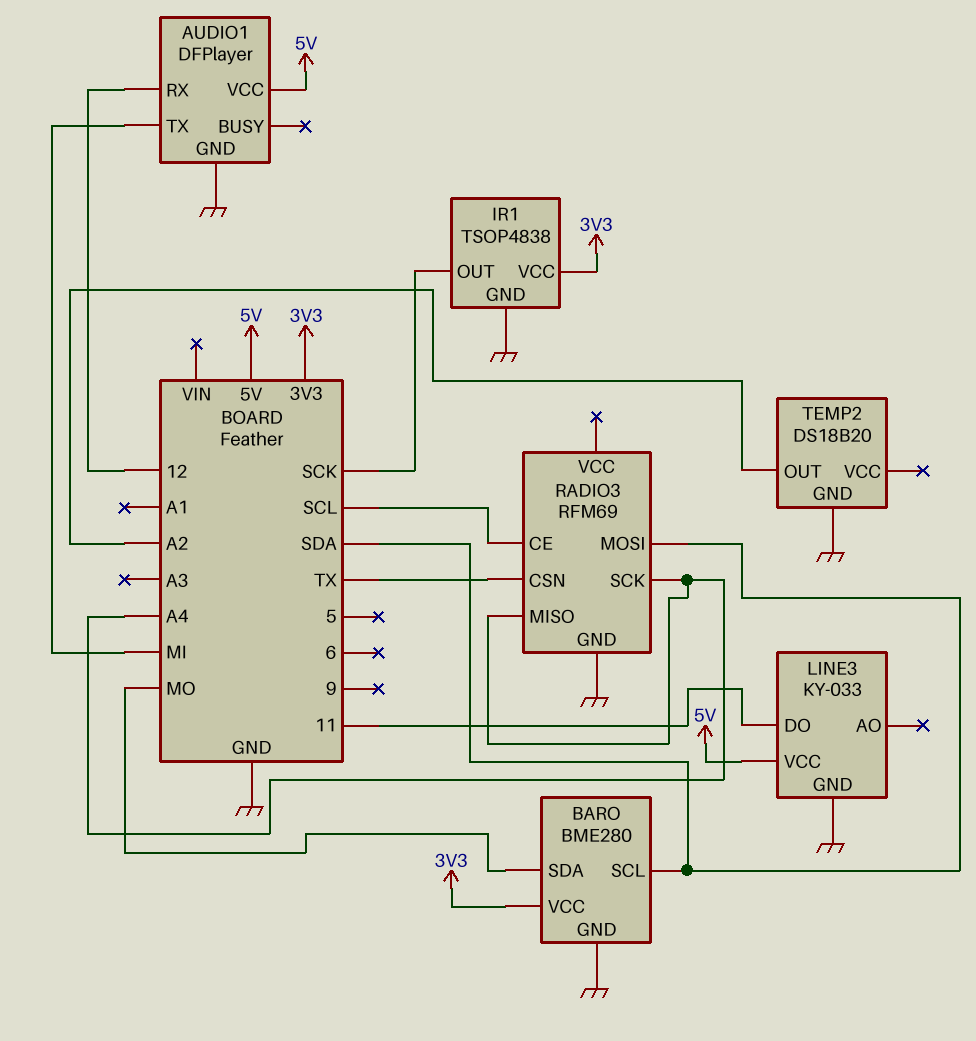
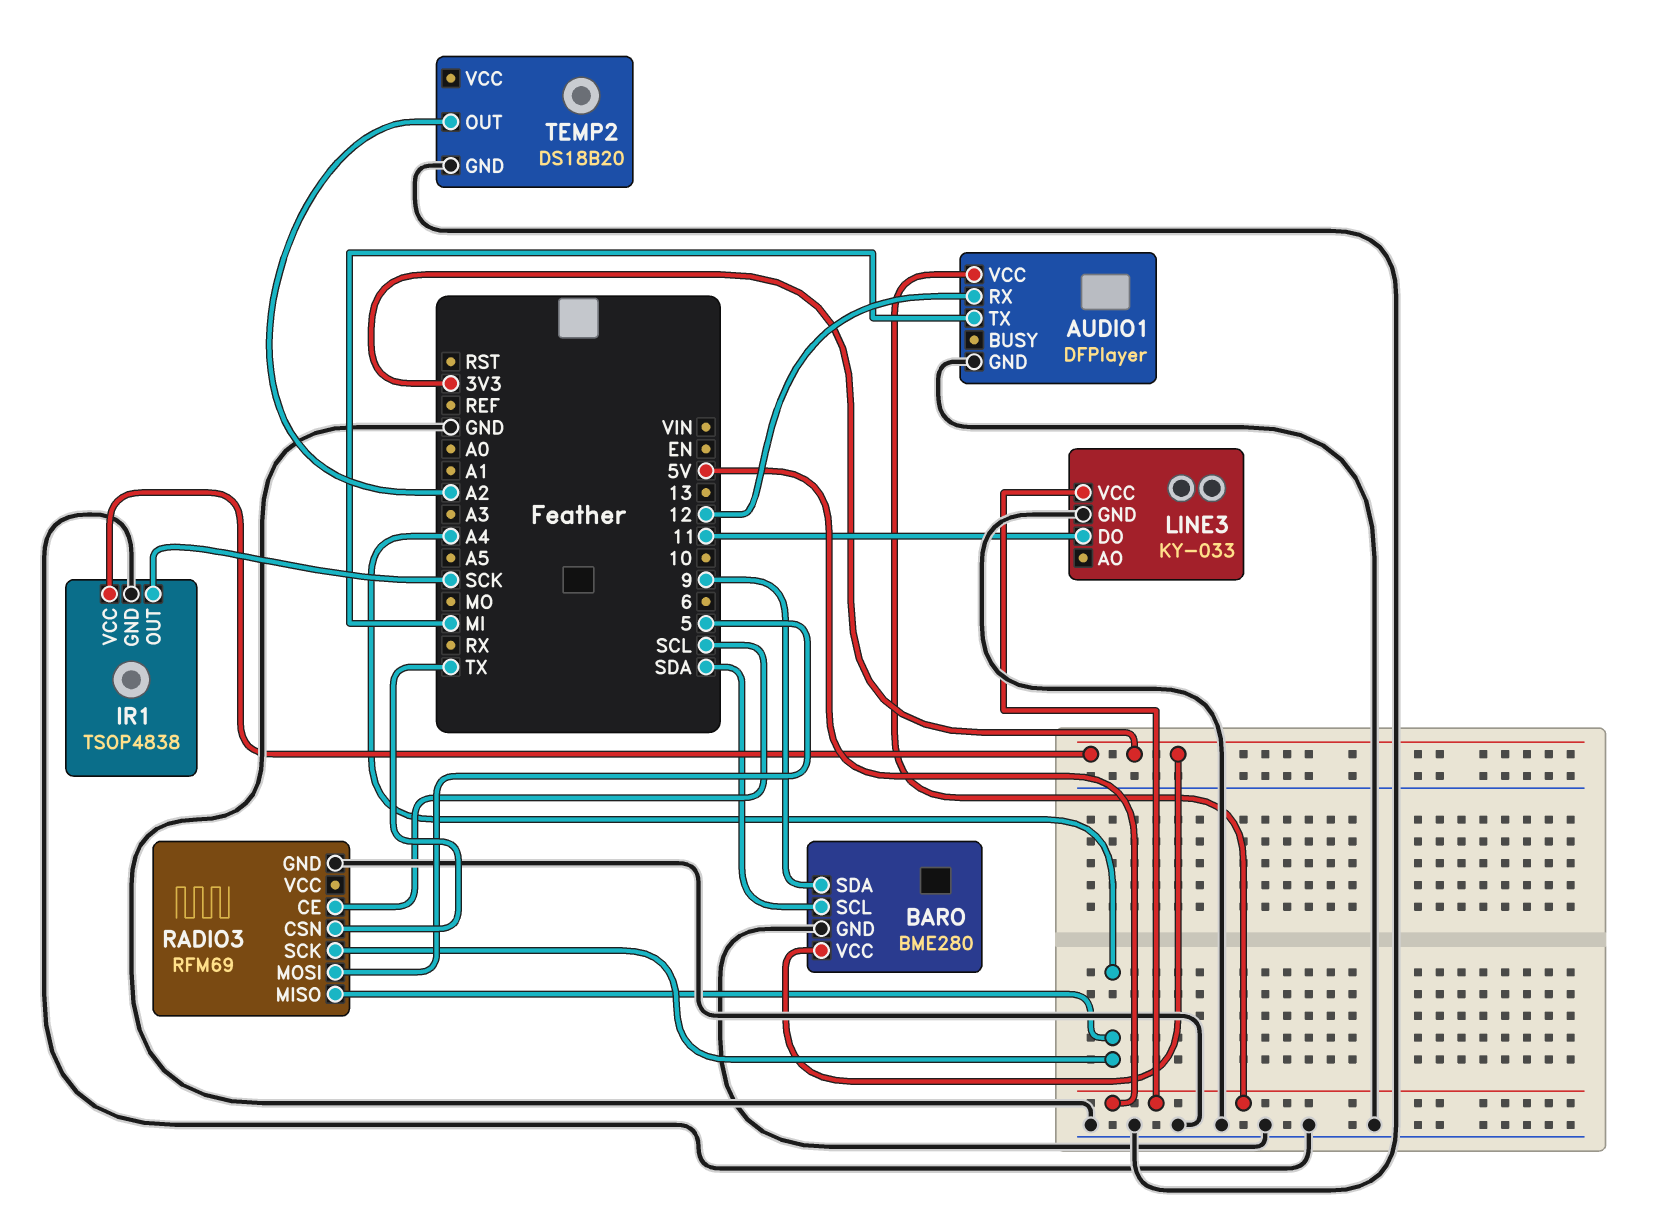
BARO pin SDA: MO -> 9
RADIO3 pin MOSI: SDA -> 5

